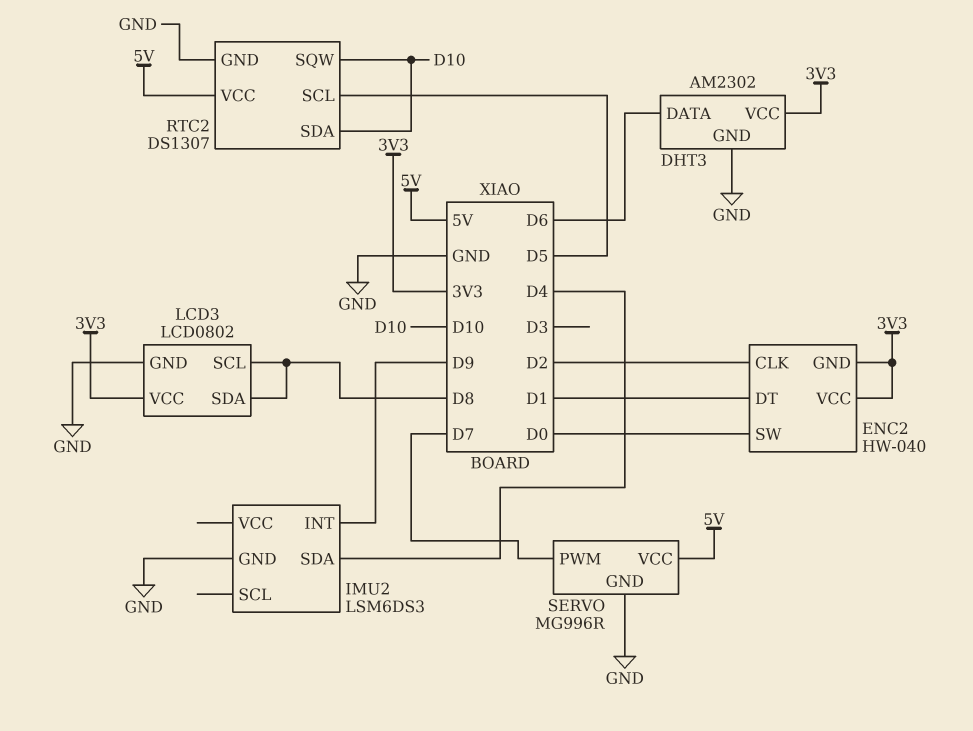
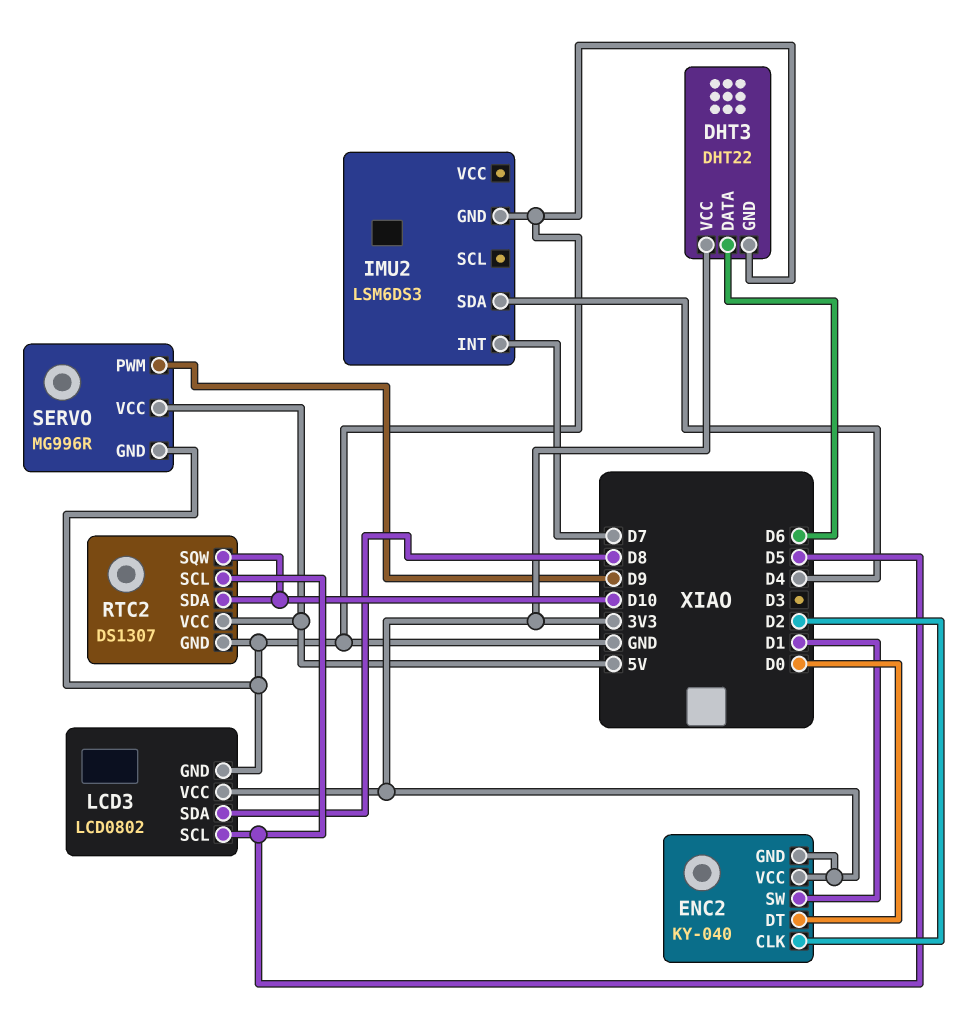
DHT3: AM2302 -> DHT22
ENC2: HW-040 -> KY-040
ENC2 pin DT: D1 -> D0
ENC2 pin SW: D0 -> D1
IMU2 pin INT: D9 -> D7
LCD3 pin SCL: D8 -> D5
SERVO pin PWM: D7 -> D9

